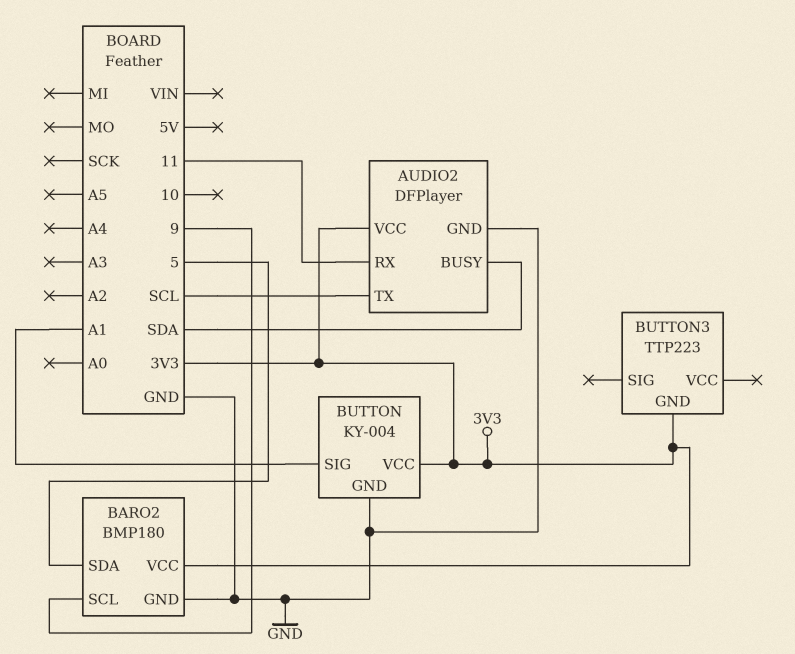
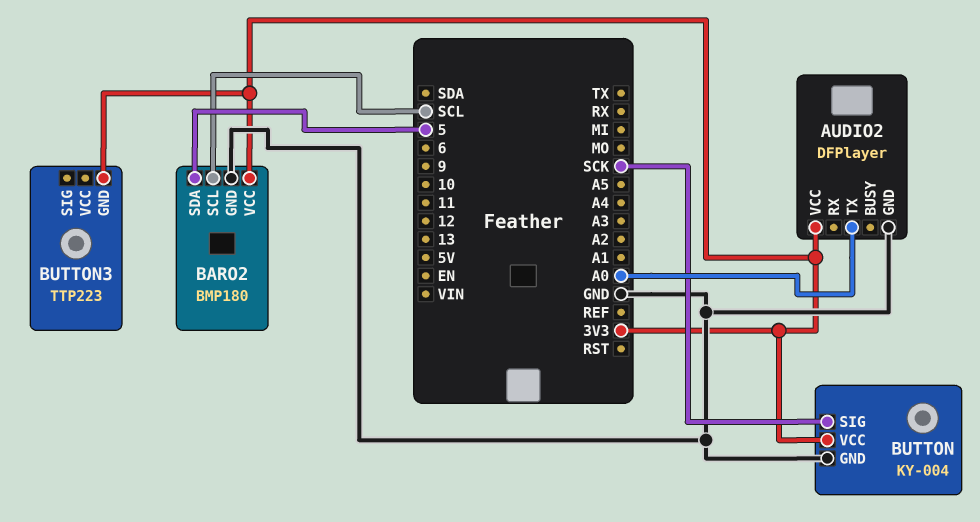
AUDIO2 pin BUSY: SDA -> none
AUDIO2 pin RX: 11 -> none
AUDIO2 pin TX: SCL -> A0
BARO2 pin SCL: 9 -> SCL
BUTTON pin SIG: A1 -> SCK

